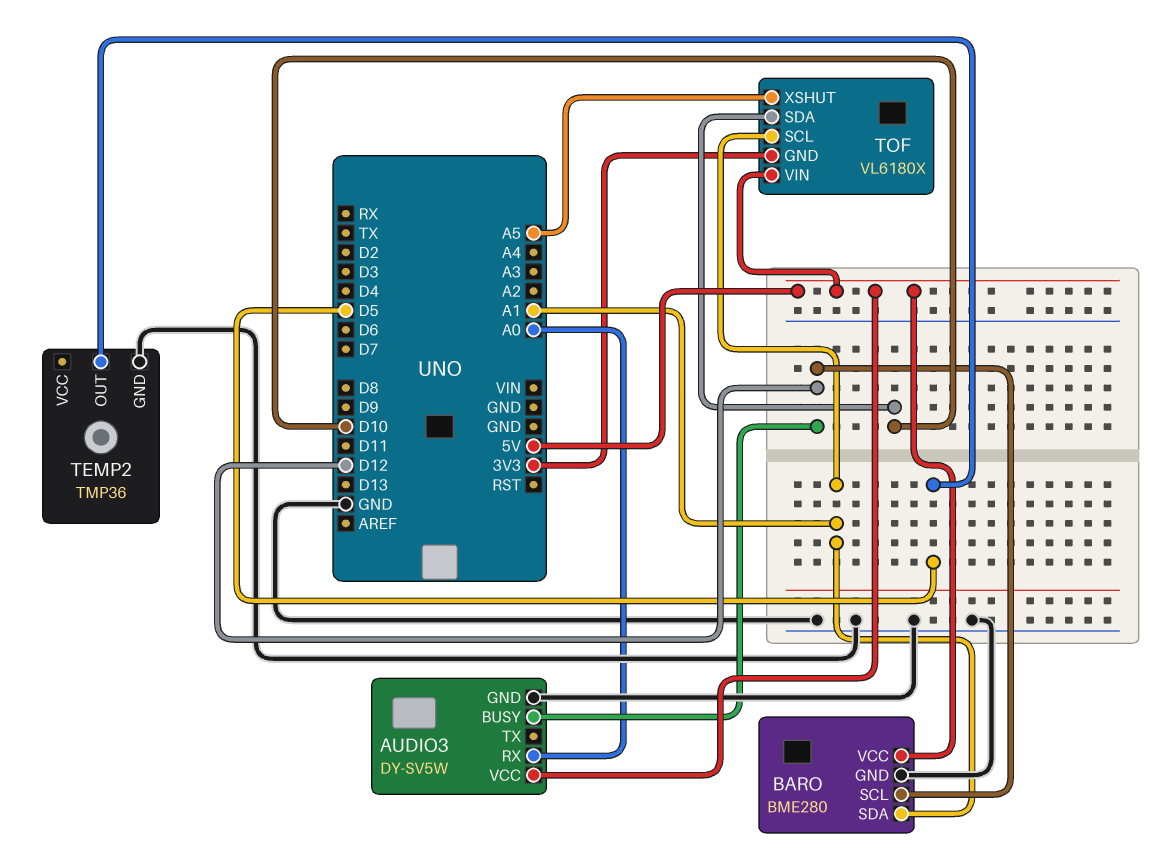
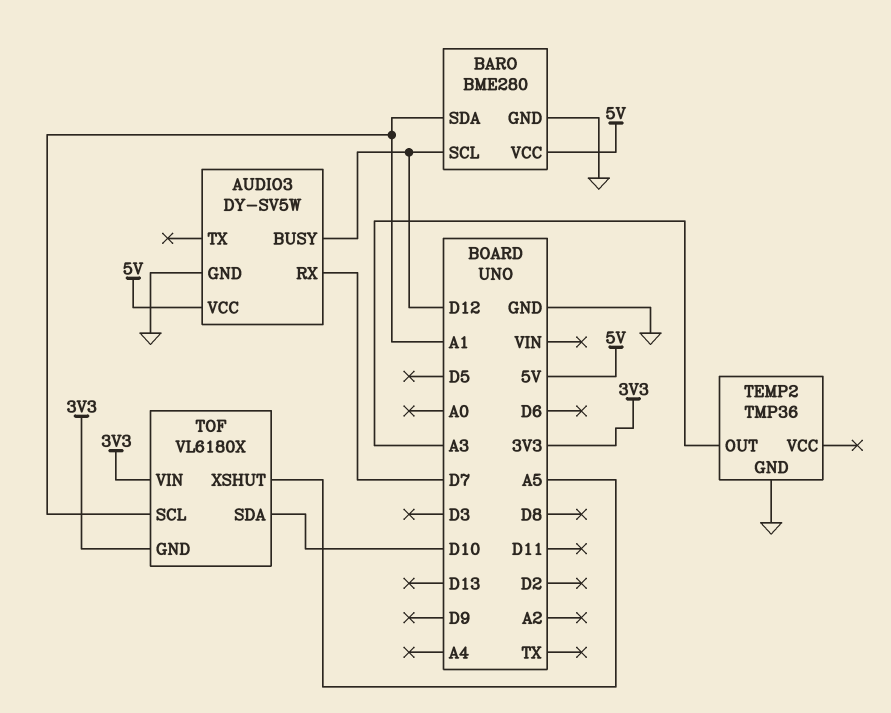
AUDIO3 pin RX: A0 -> D7
TEMP2 pin OUT: D5 -> A3
TOF pin VIN: 5V -> 3V3

